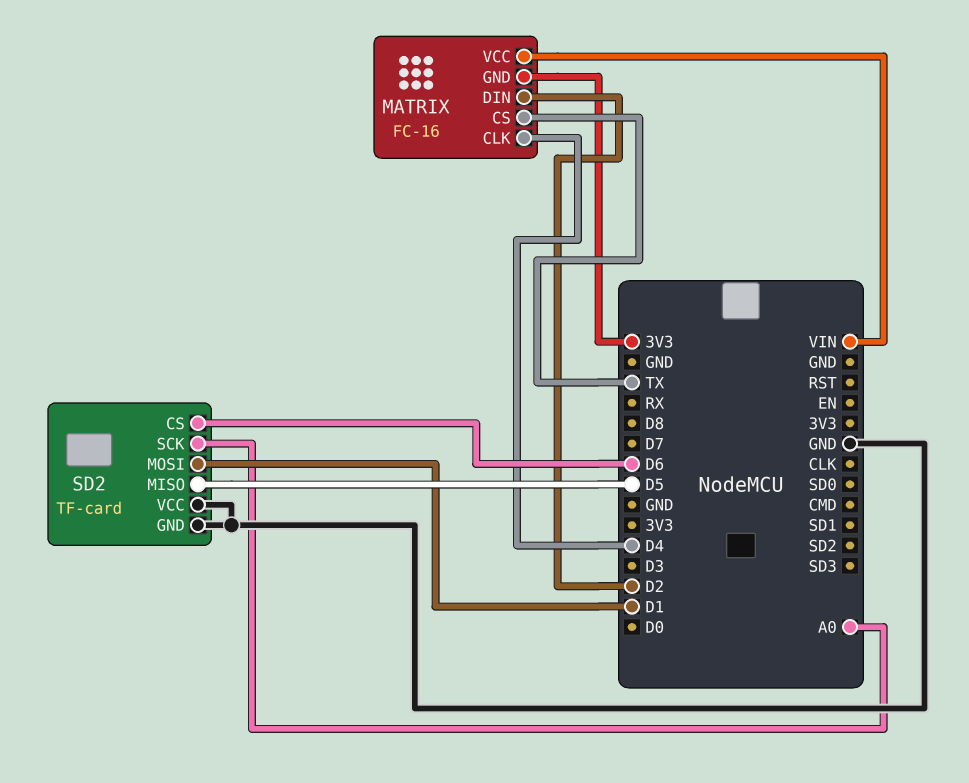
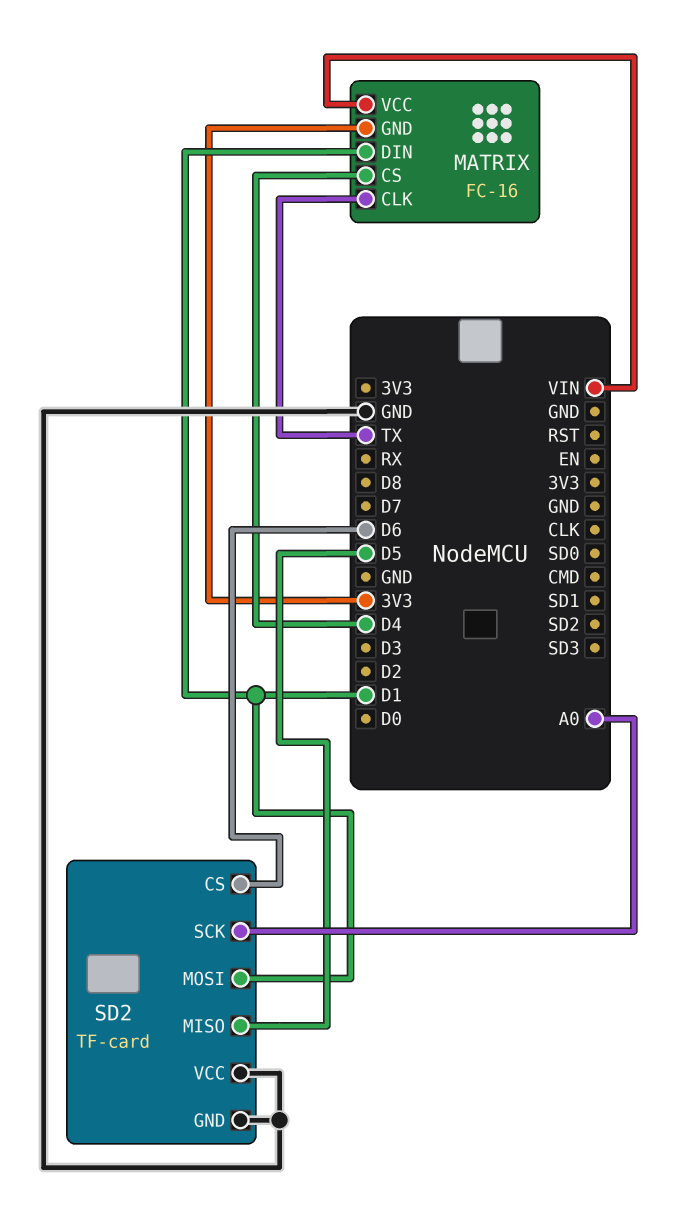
MATRIX pin CLK: D4 -> TX
MATRIX pin CS: TX -> D4
MATRIX pin DIN: D2 -> D1

